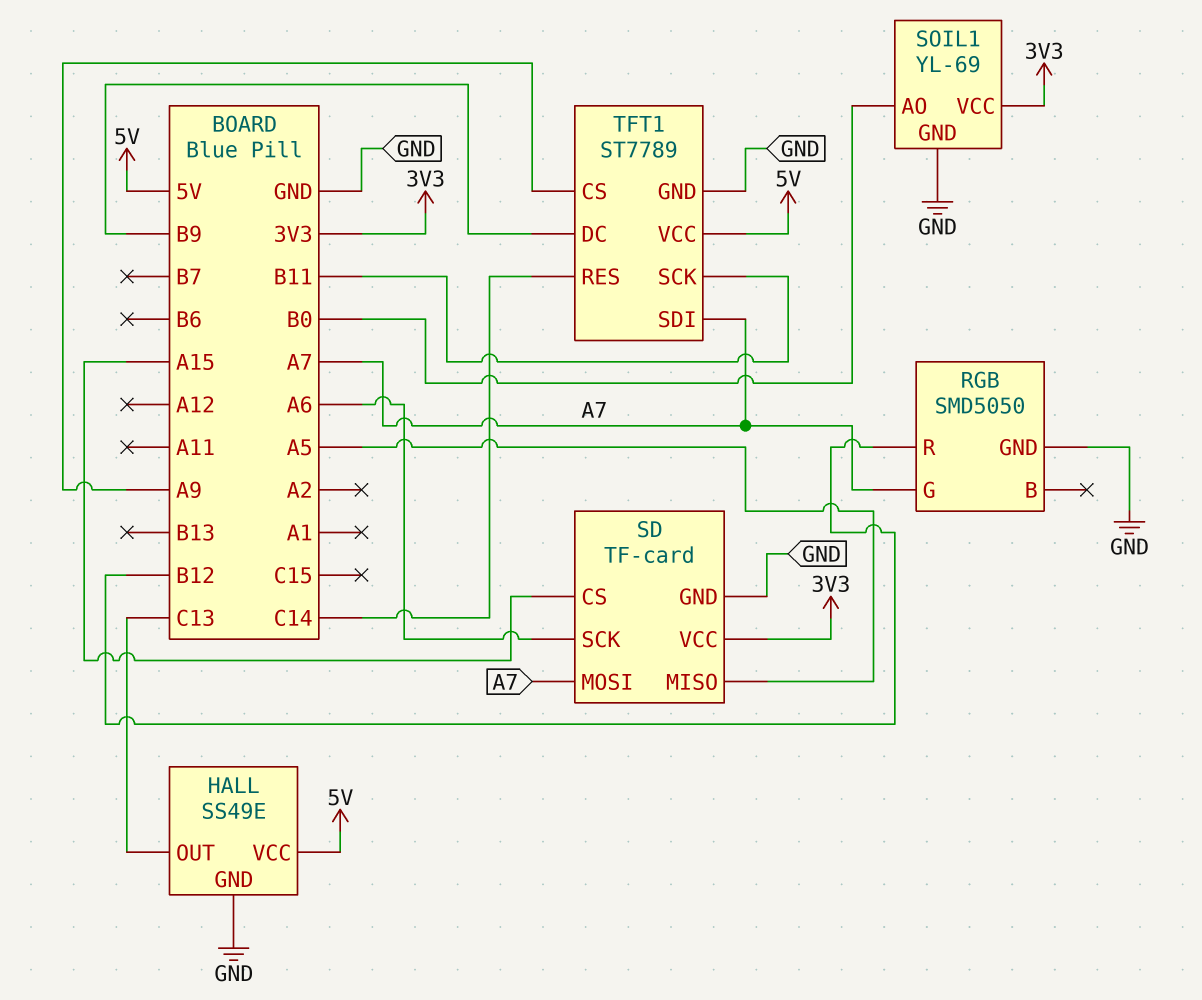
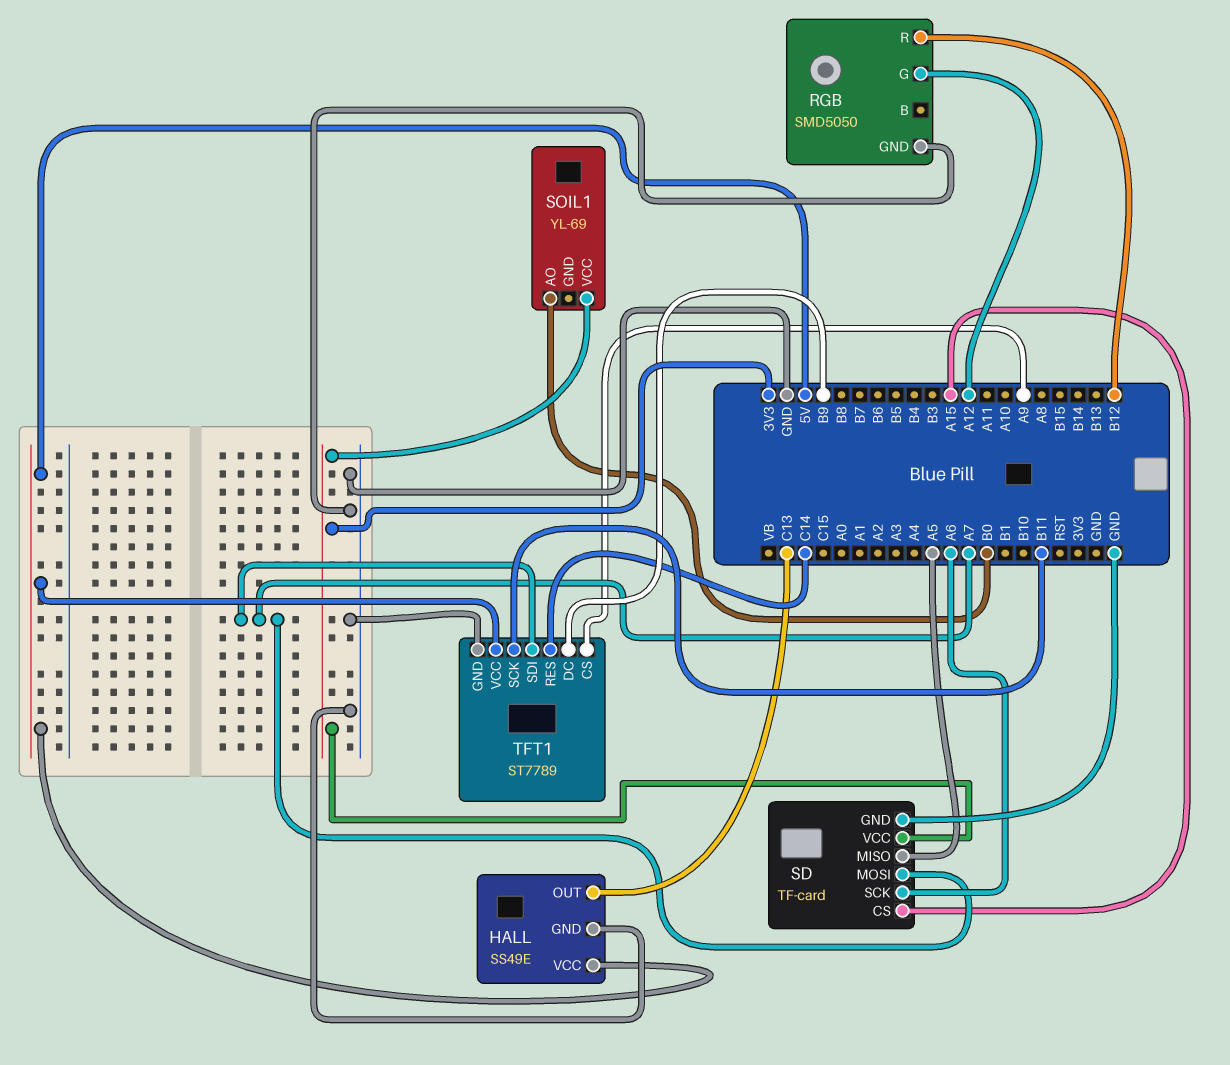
RGB pin G: A7 -> A12
SOIL1 pin GND: GND -> none

